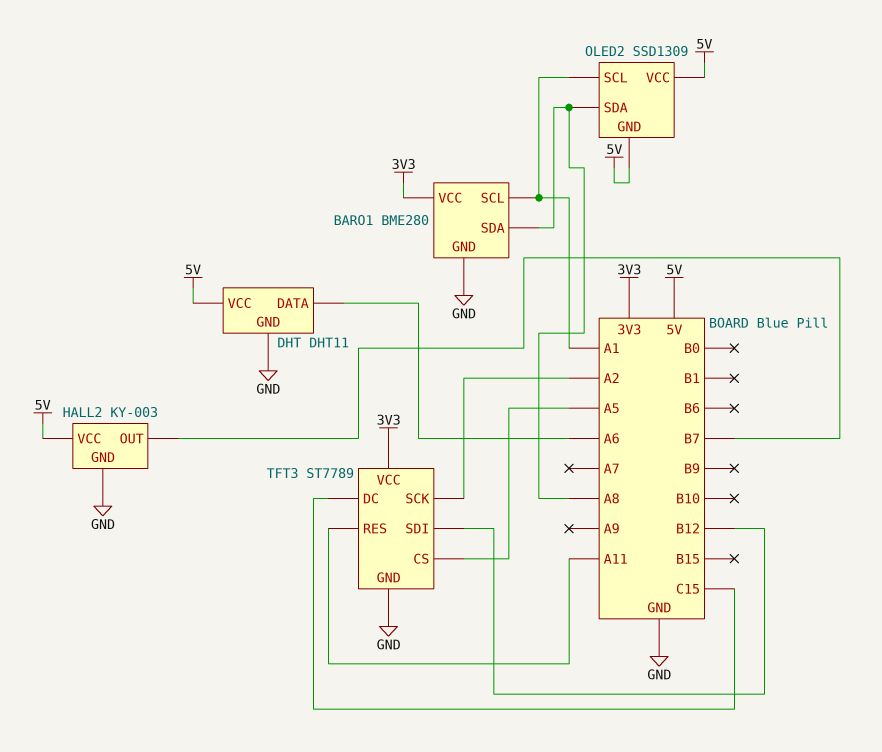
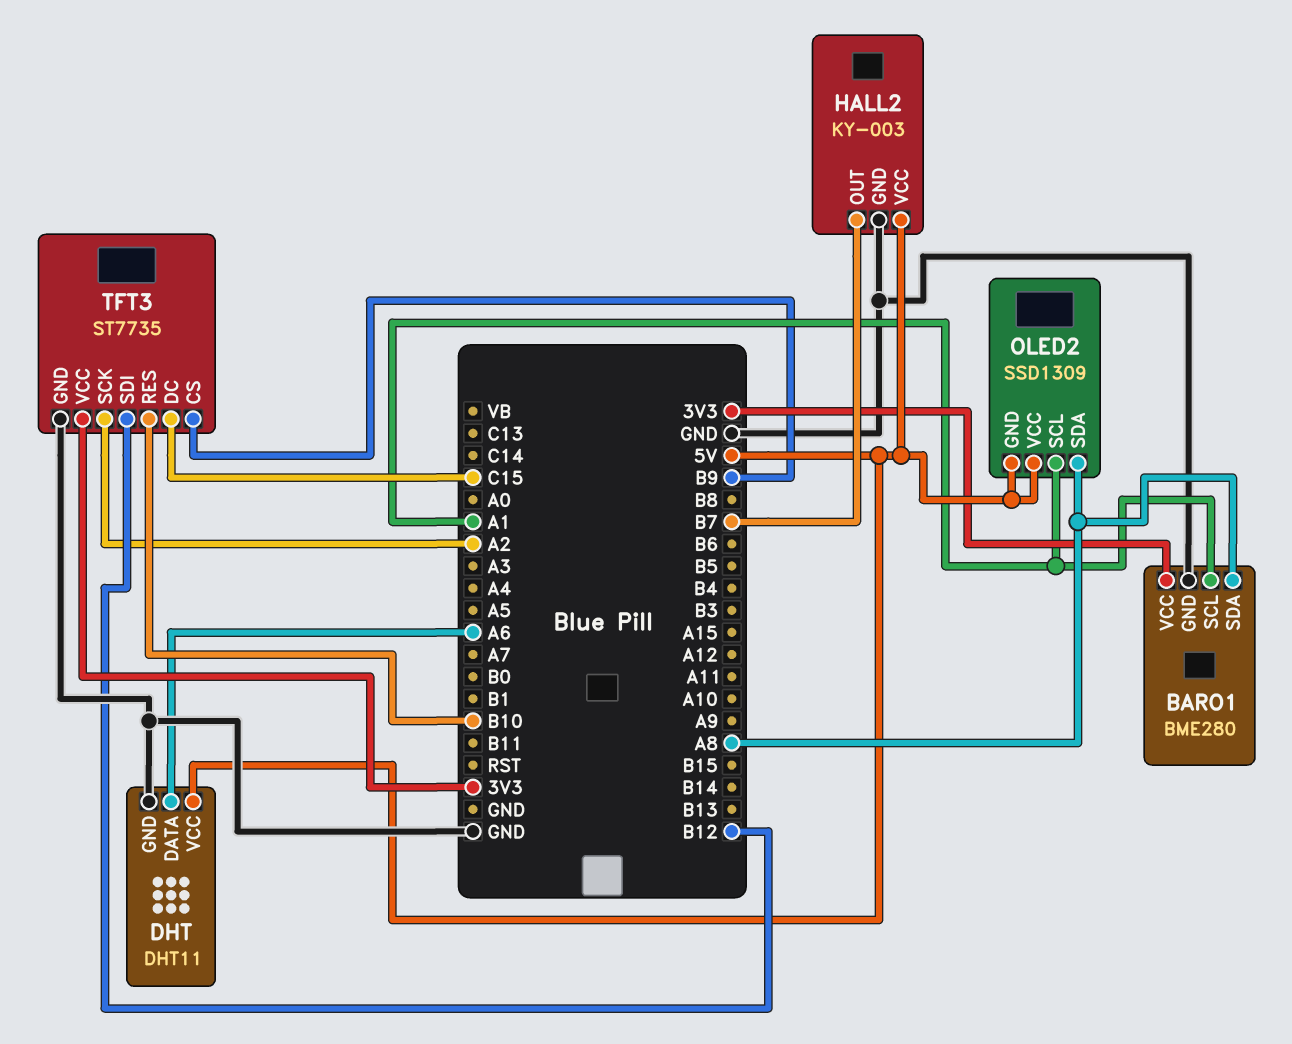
TFT3: ST7789 -> ST7735
TFT3 pin CS: A5 -> B9
TFT3 pin RES: A11 -> B10

